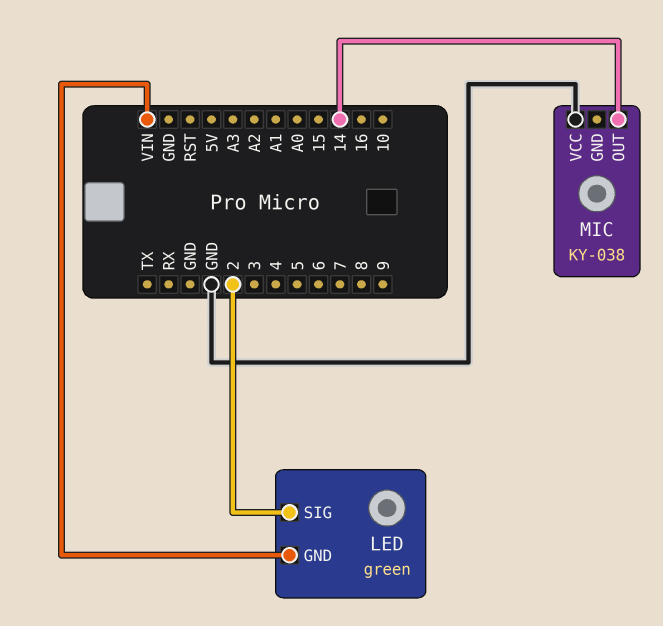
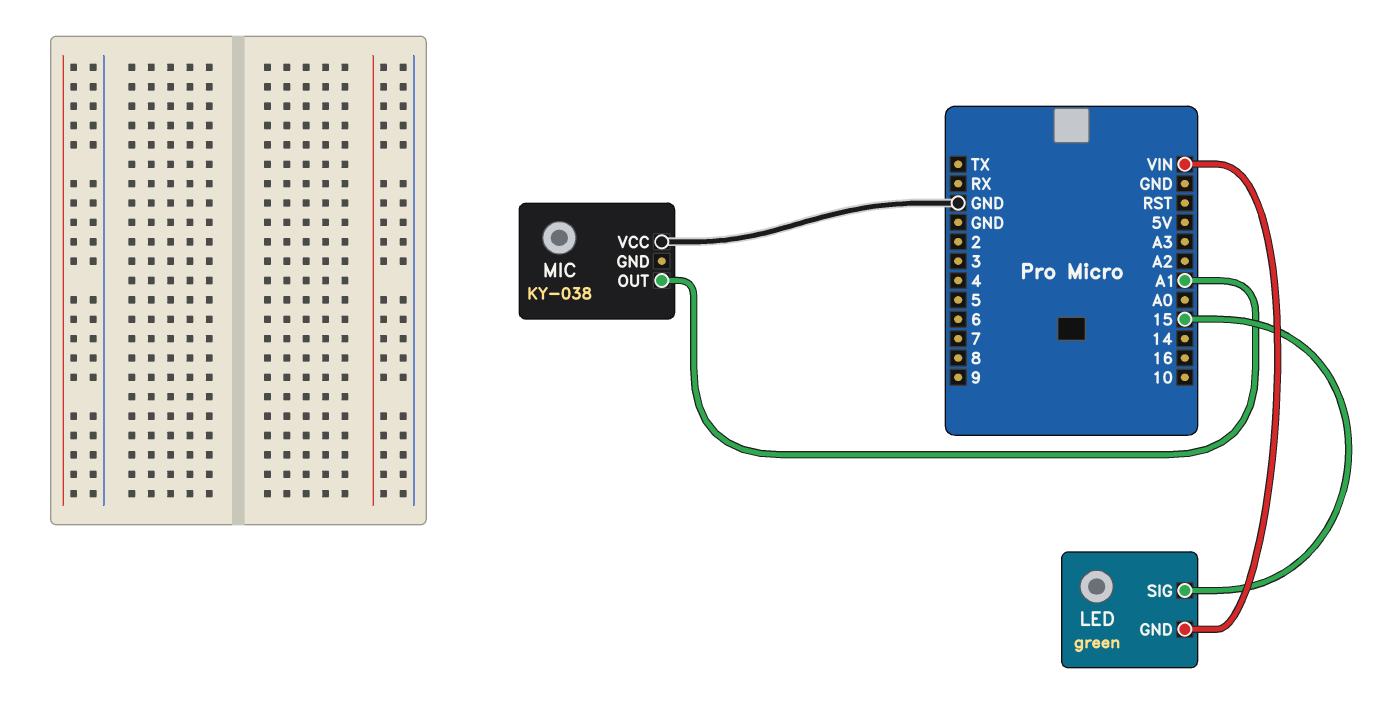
LED pin SIG: 2 -> 15
MIC pin OUT: 14 -> A1

